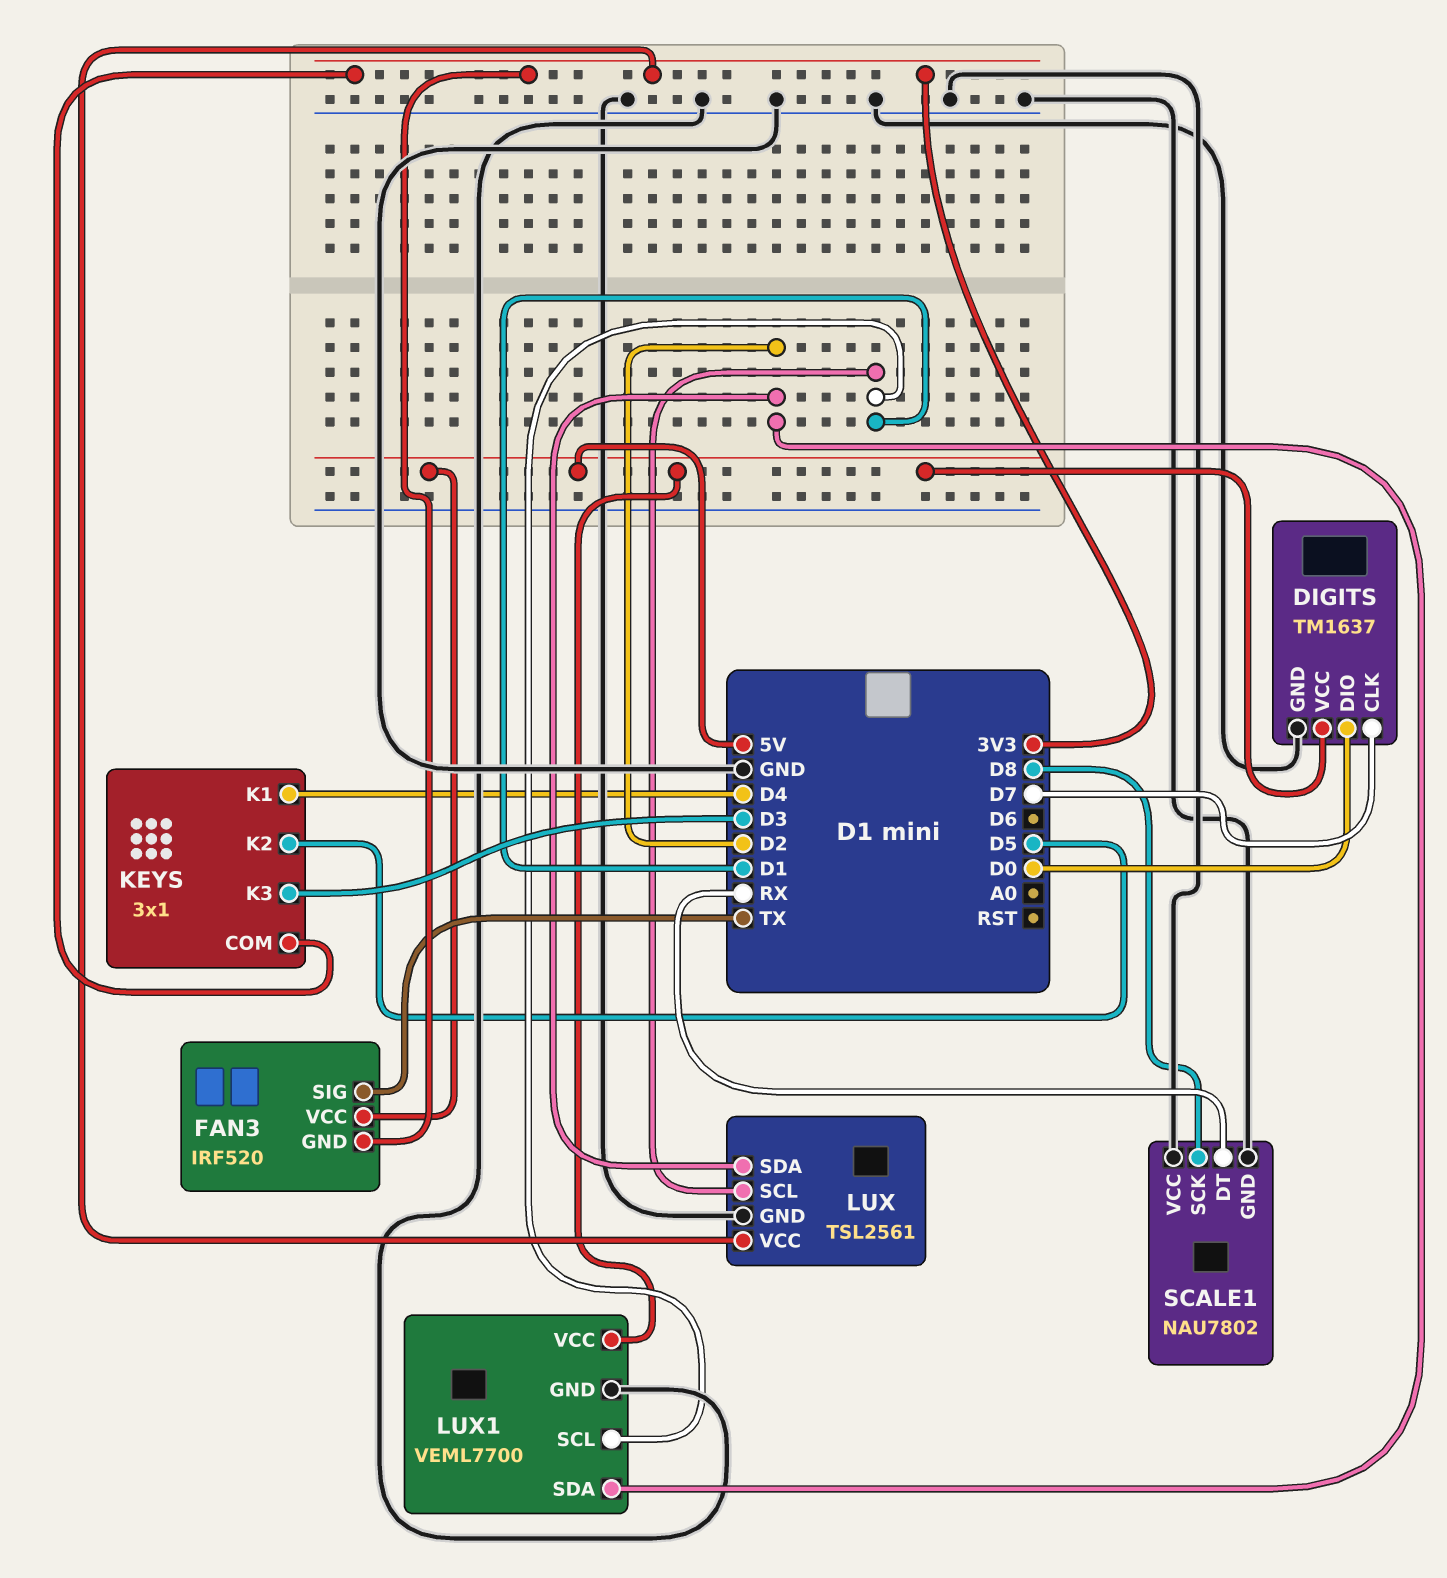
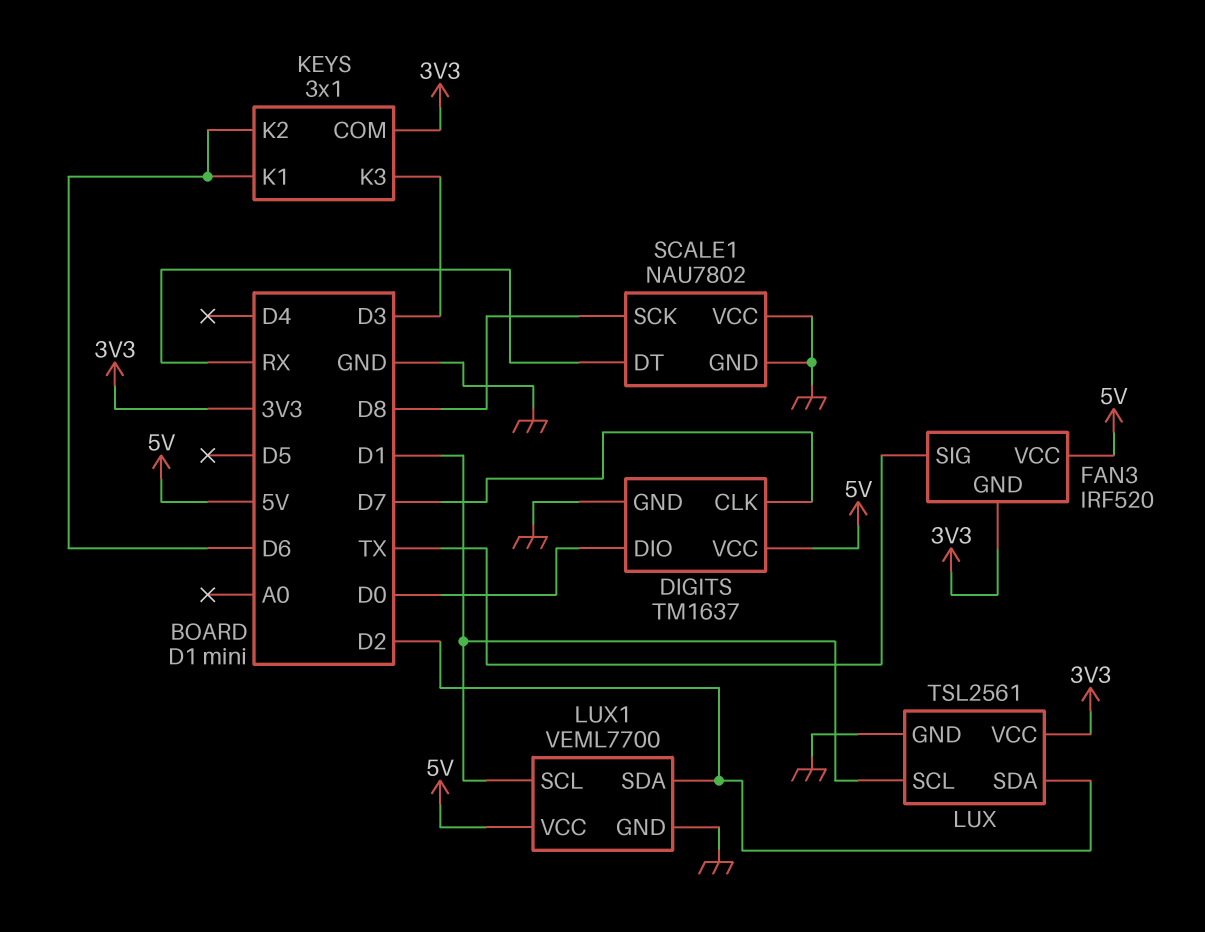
KEYS pin K1: D4 -> D6
KEYS pin K2: D5 -> D6

